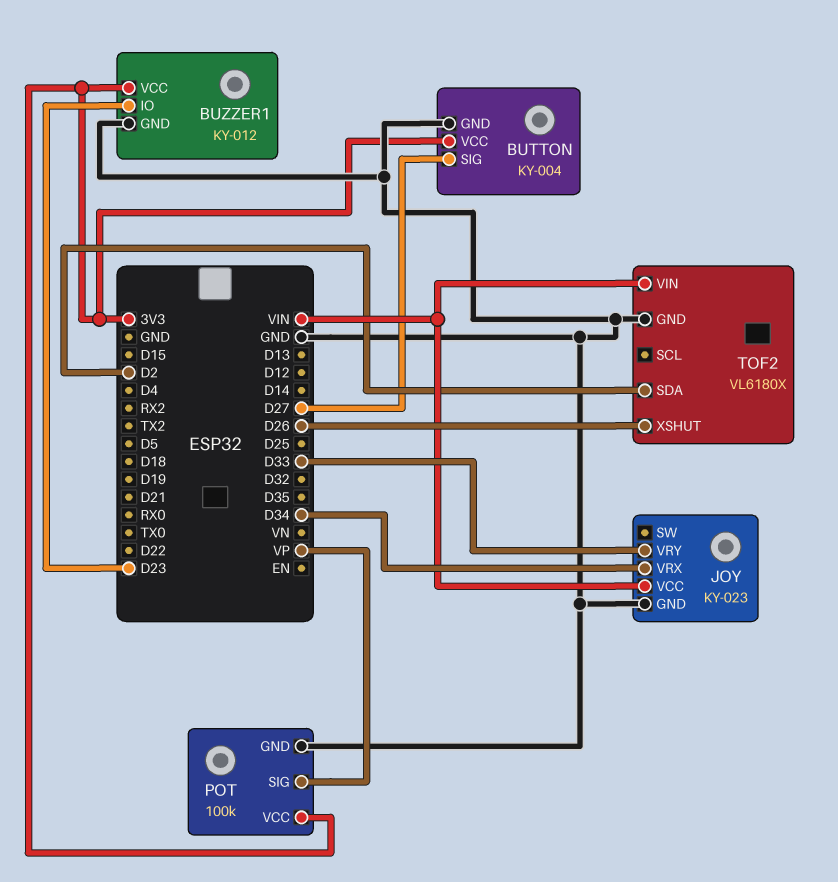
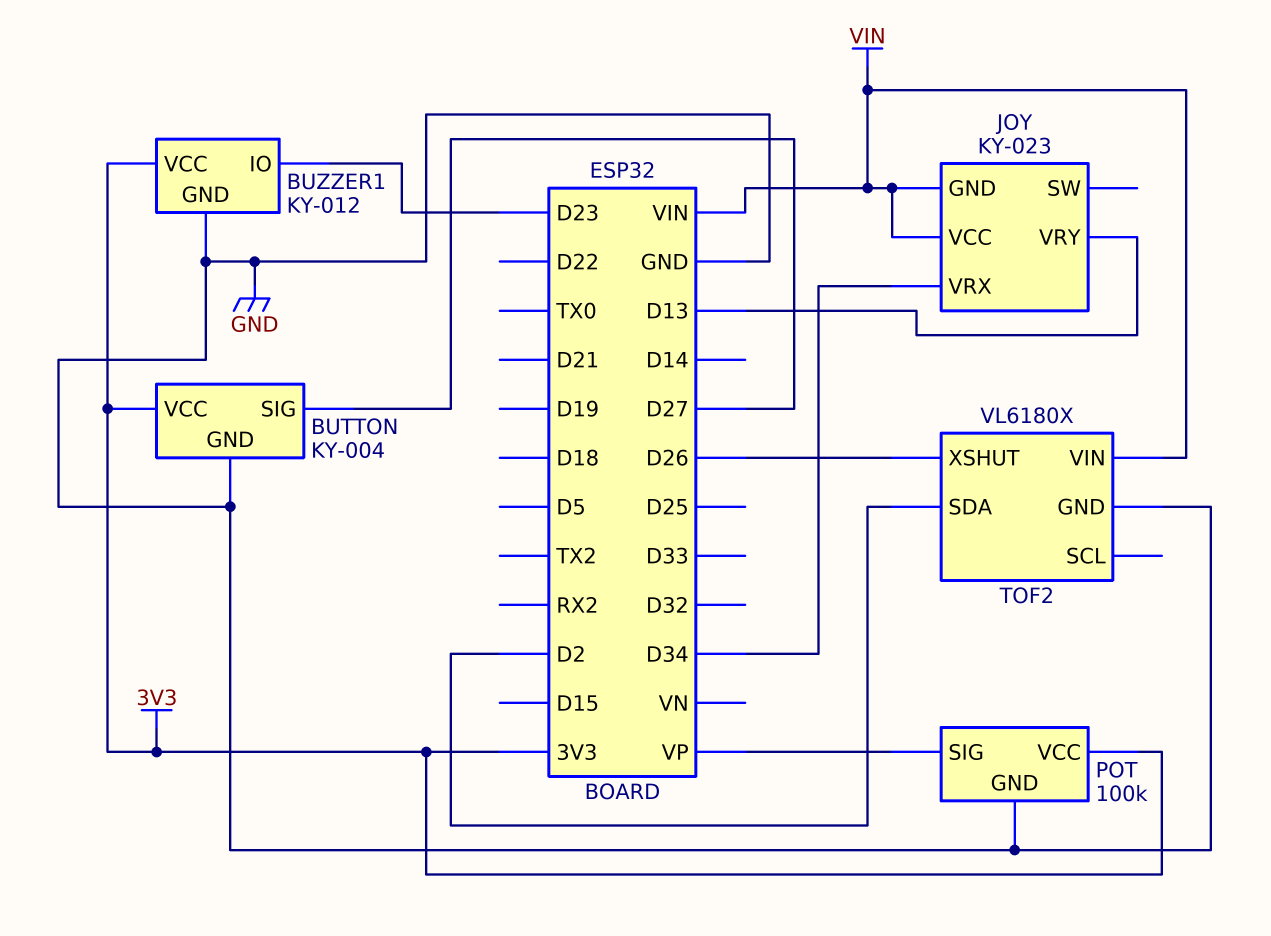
JOY pin GND: GND -> VIN
JOY pin VRY: D33 -> D13

